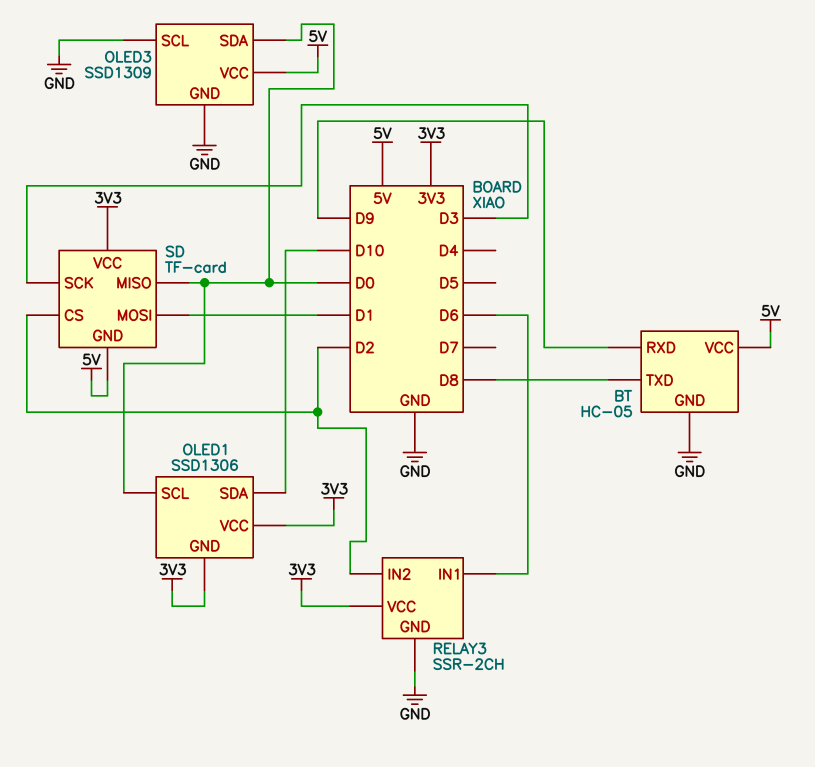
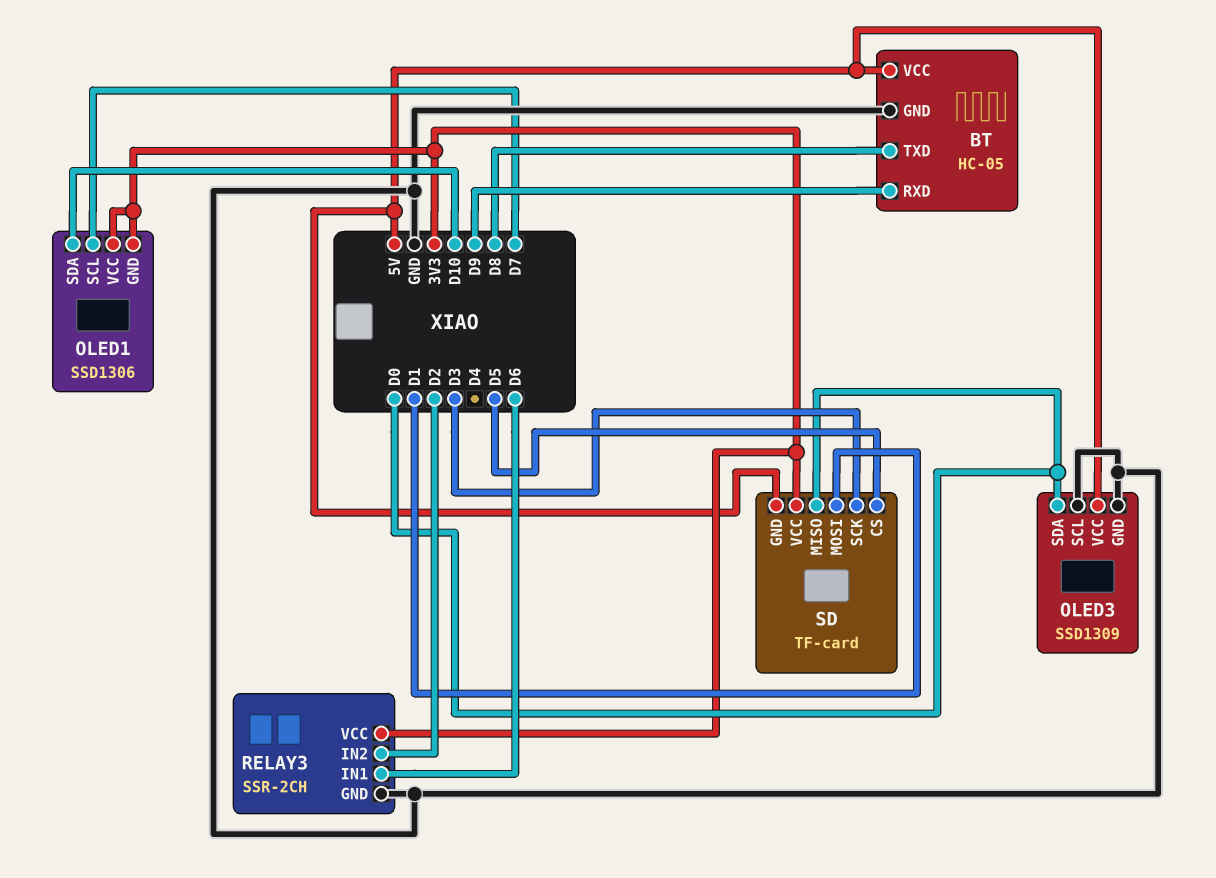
OLED1 pin SCL: D0 -> D7
SD pin CS: D2 -> D5

